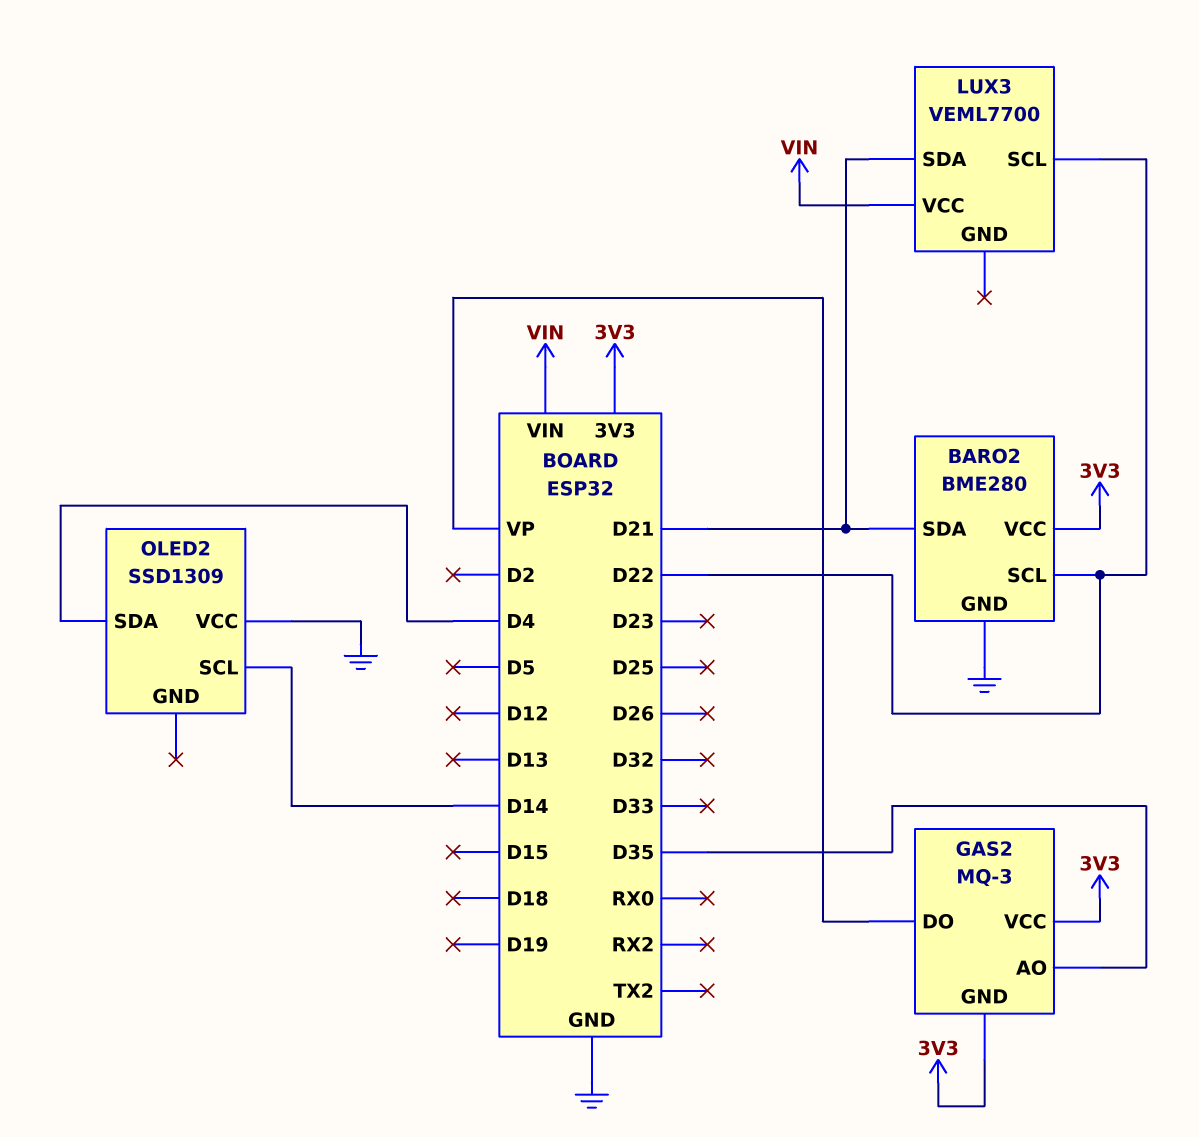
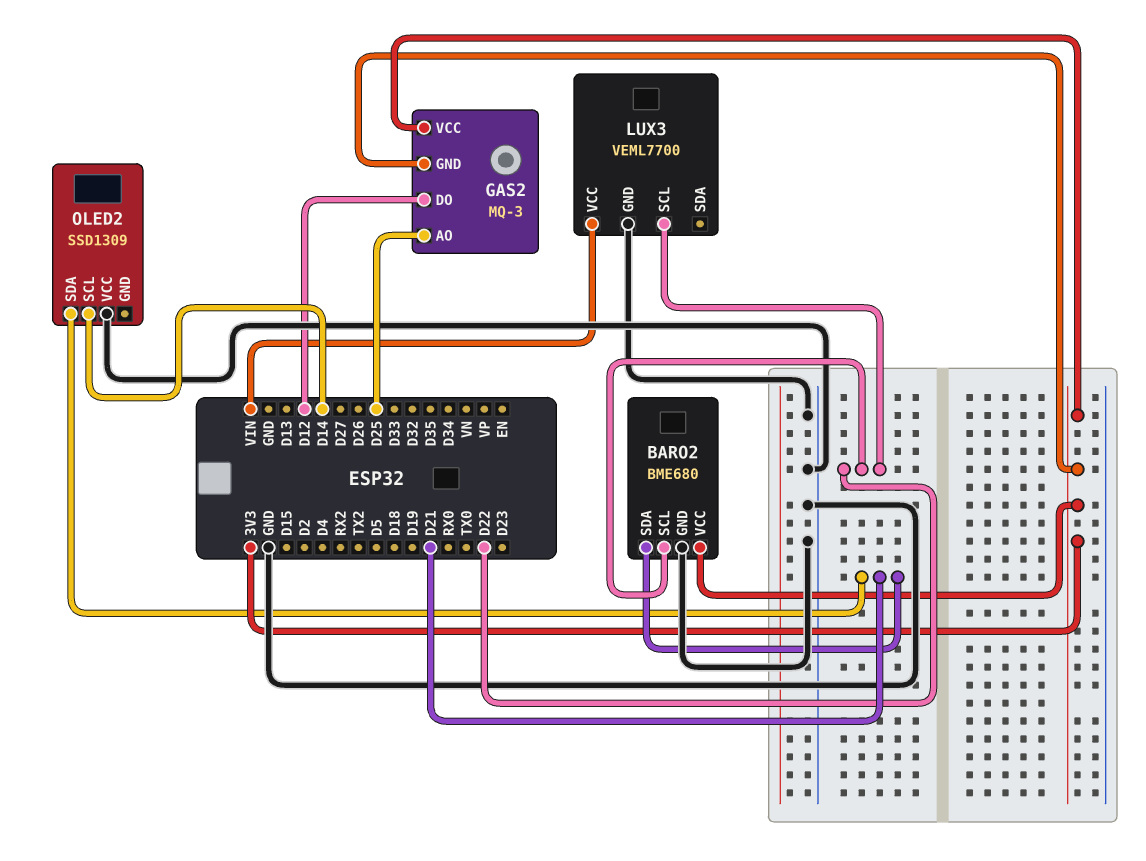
BARO2: BME280 -> BME680
GAS2 pin AO: D35 -> D25
GAS2 pin DO: VP -> D12
LUX3 pin GND: none -> GND
LUX3 pin SDA: D21 -> none
OLED2 pin SDA: D4 -> D21

